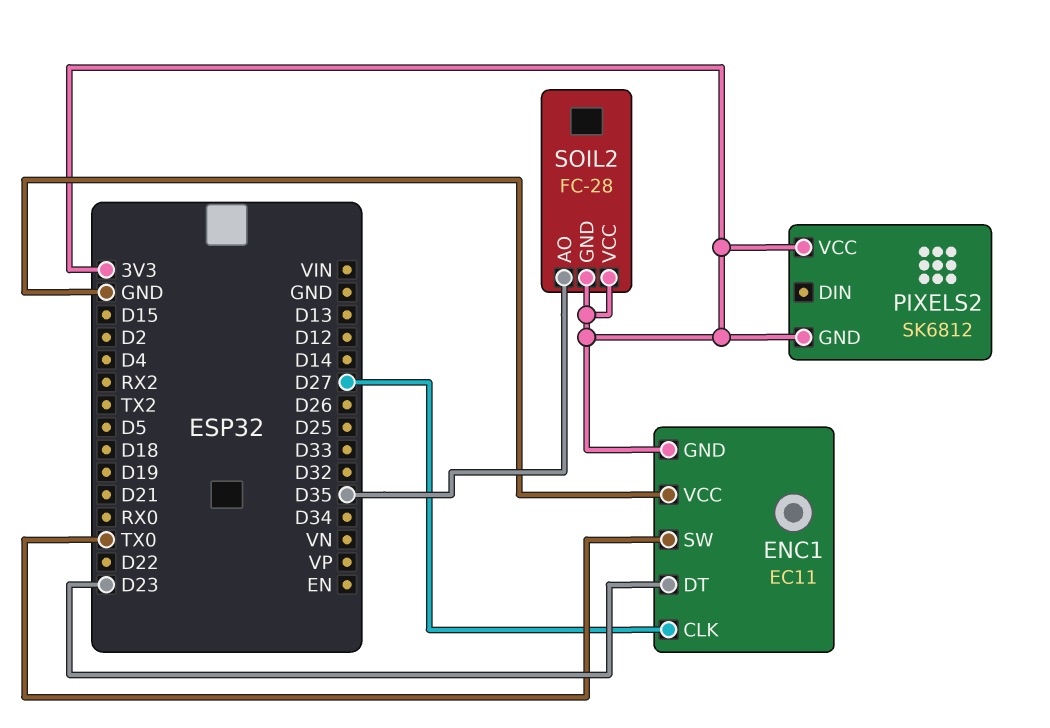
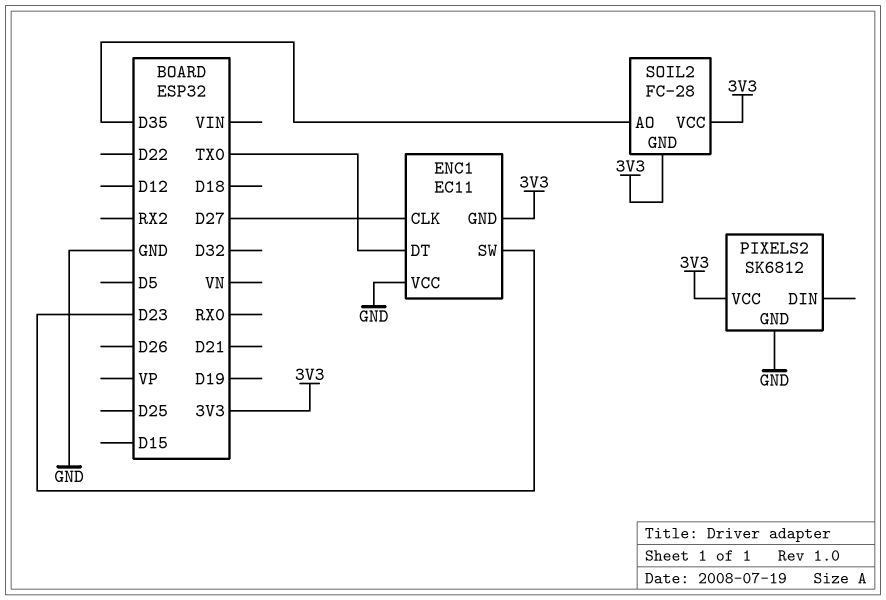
ENC1 pin DT: D23 -> TX0
ENC1 pin SW: TX0 -> D23
PIXELS2 pin GND: 3V3 -> GND

